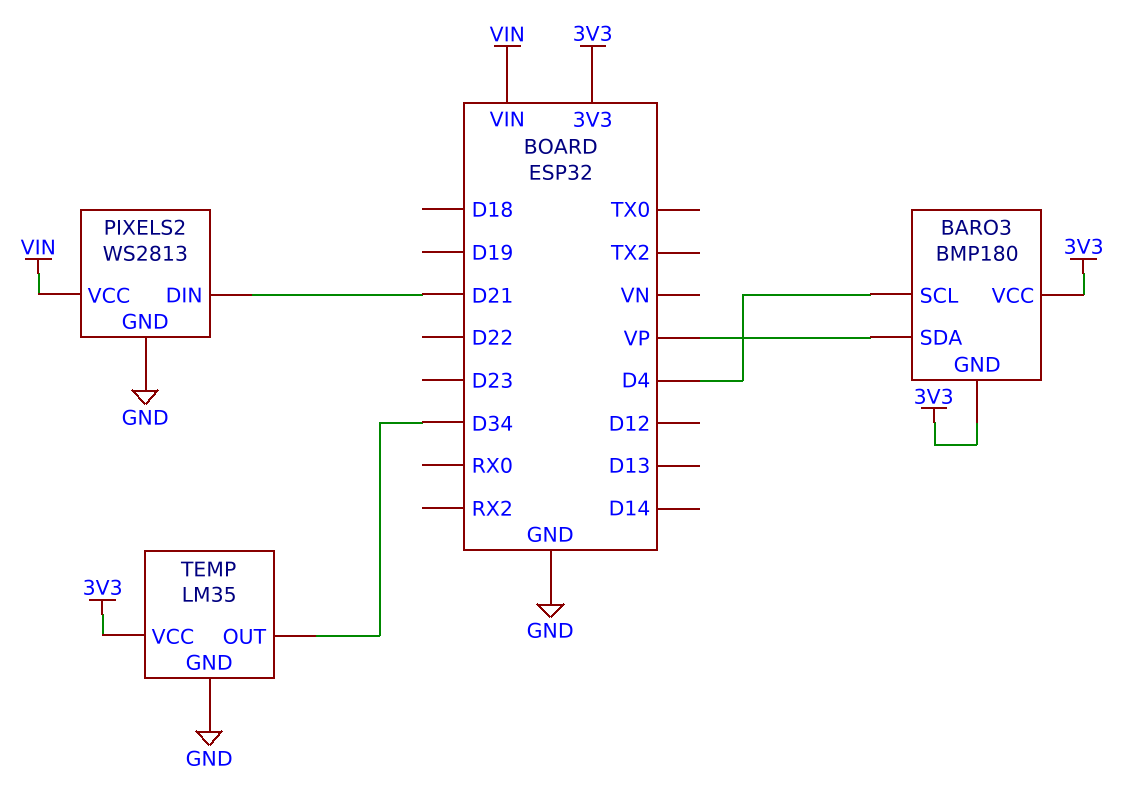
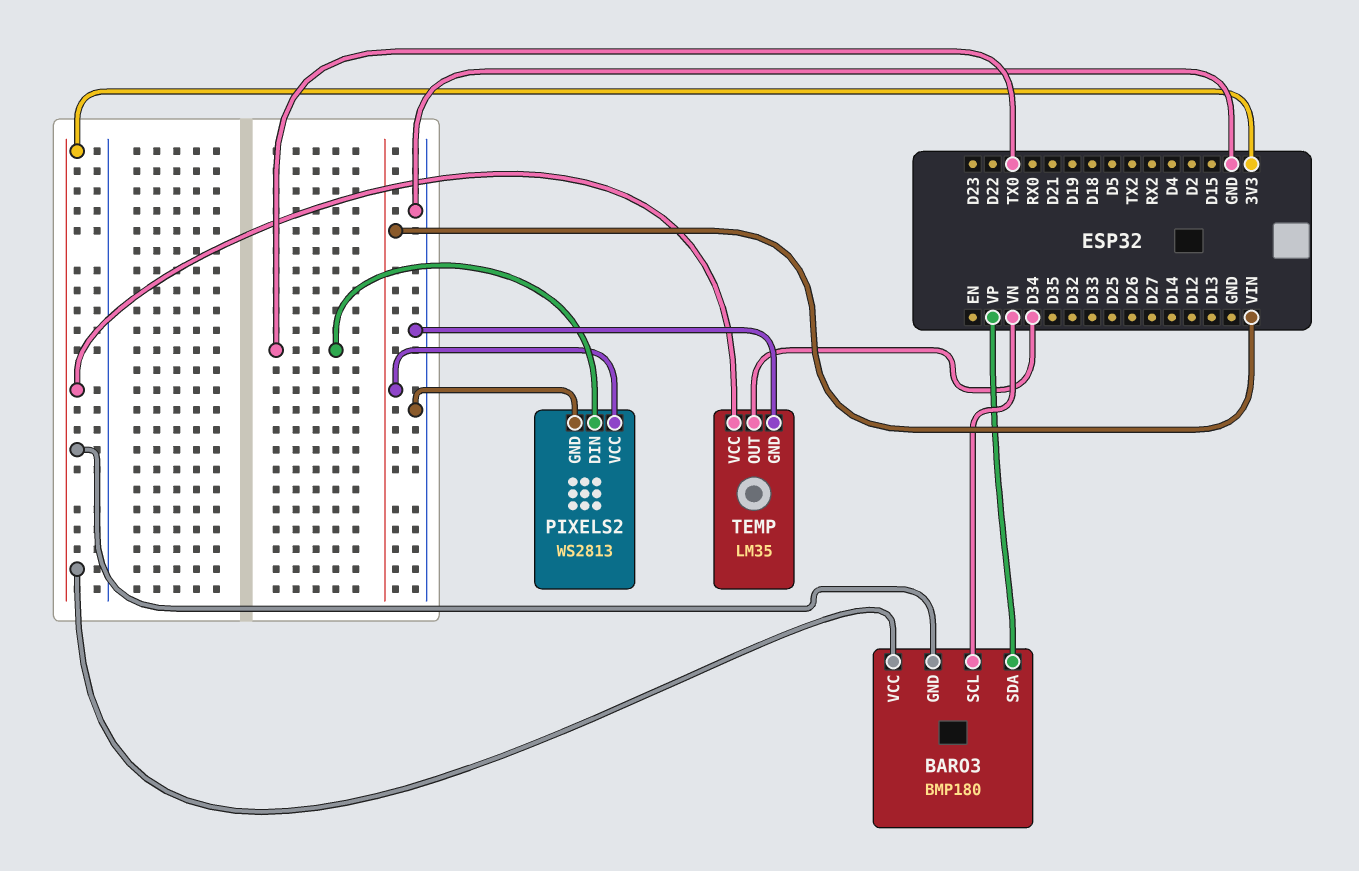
BARO3 pin SCL: D4 -> VN
PIXELS2 pin DIN: D21 -> TX0

